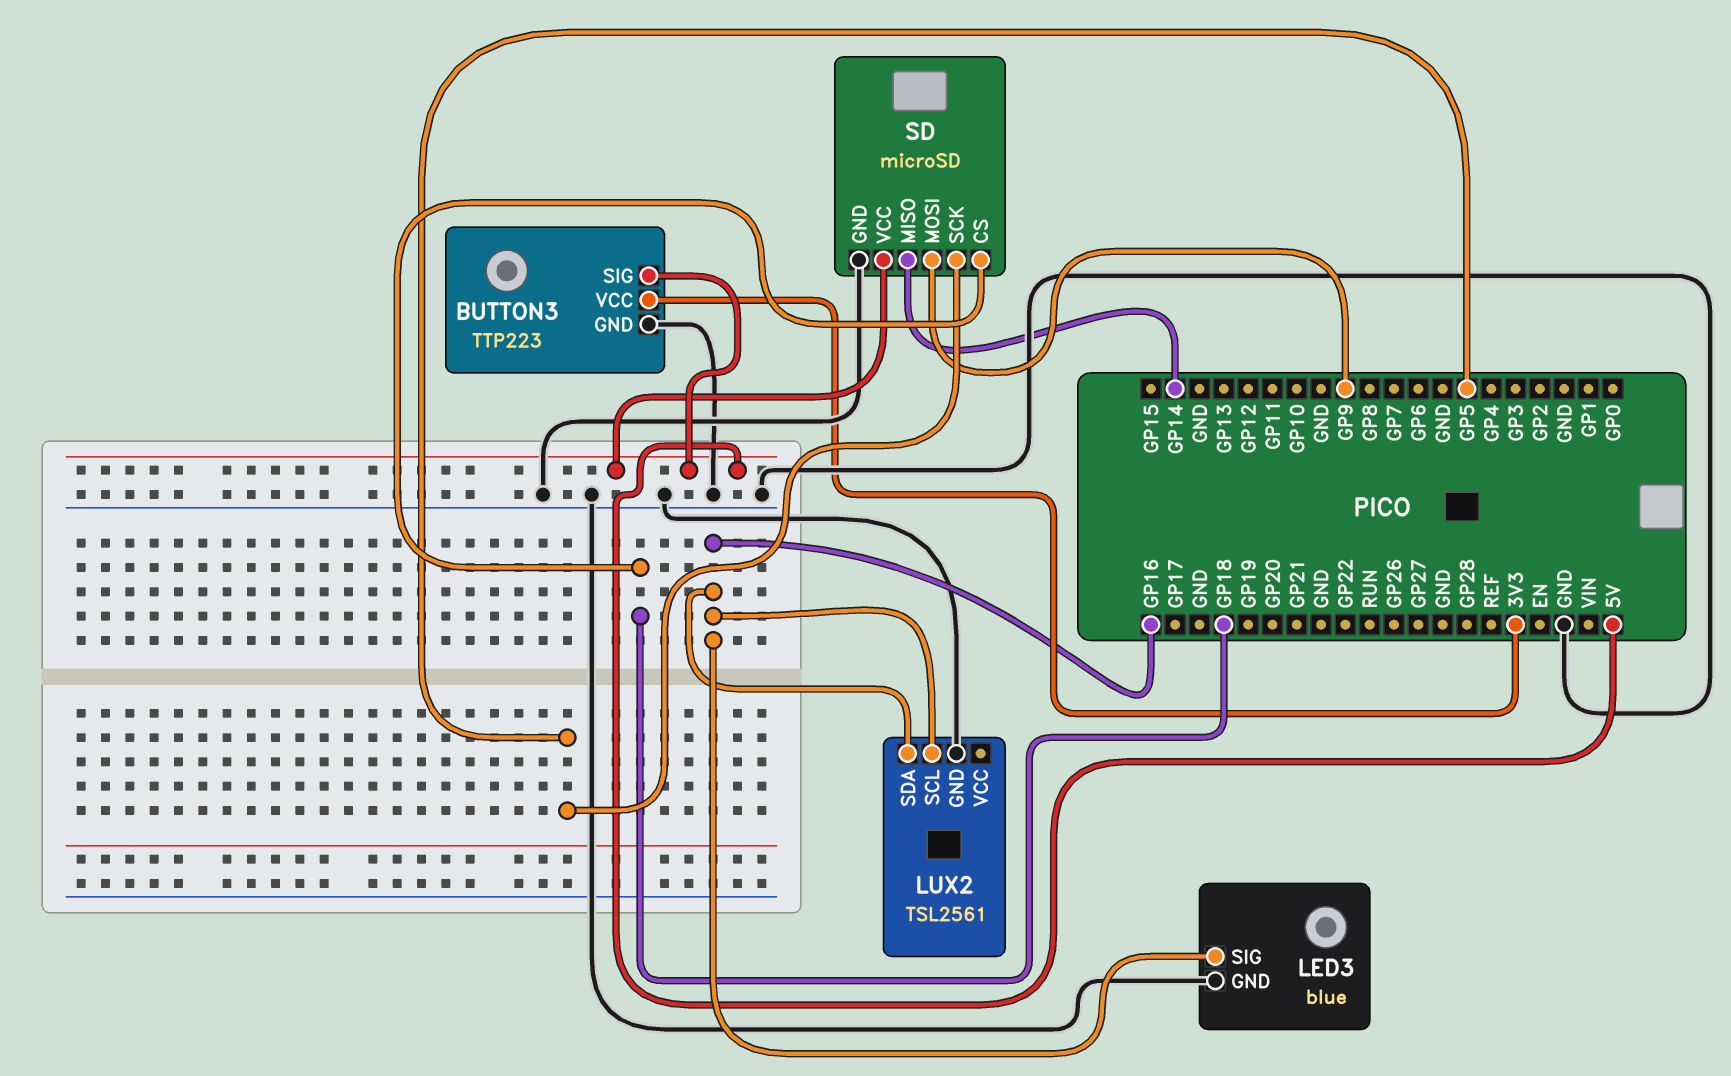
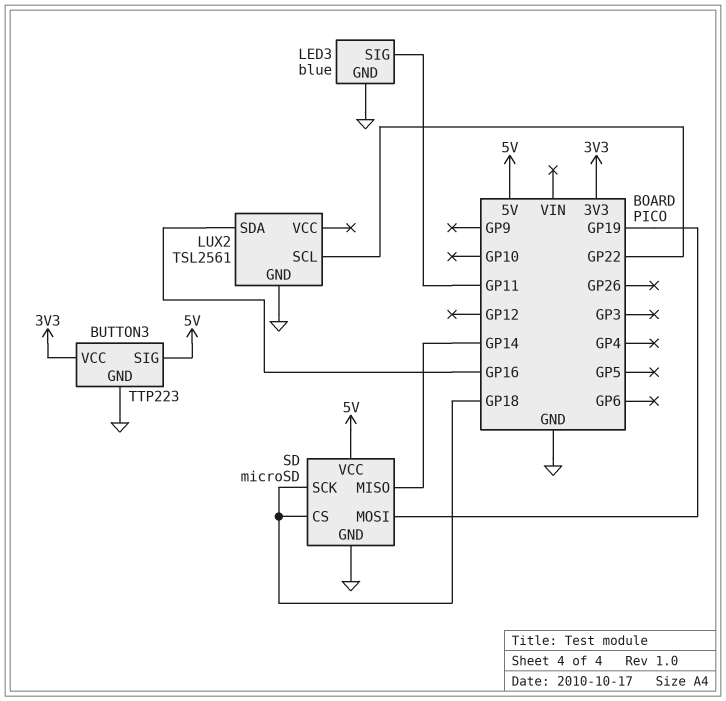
LED3 pin SIG: GP16 -> GP11
LUX2 pin SCL: GP16 -> GP22
SD pin MOSI: GP9 -> GP19
SD pin SCK: GP5 -> GP18

